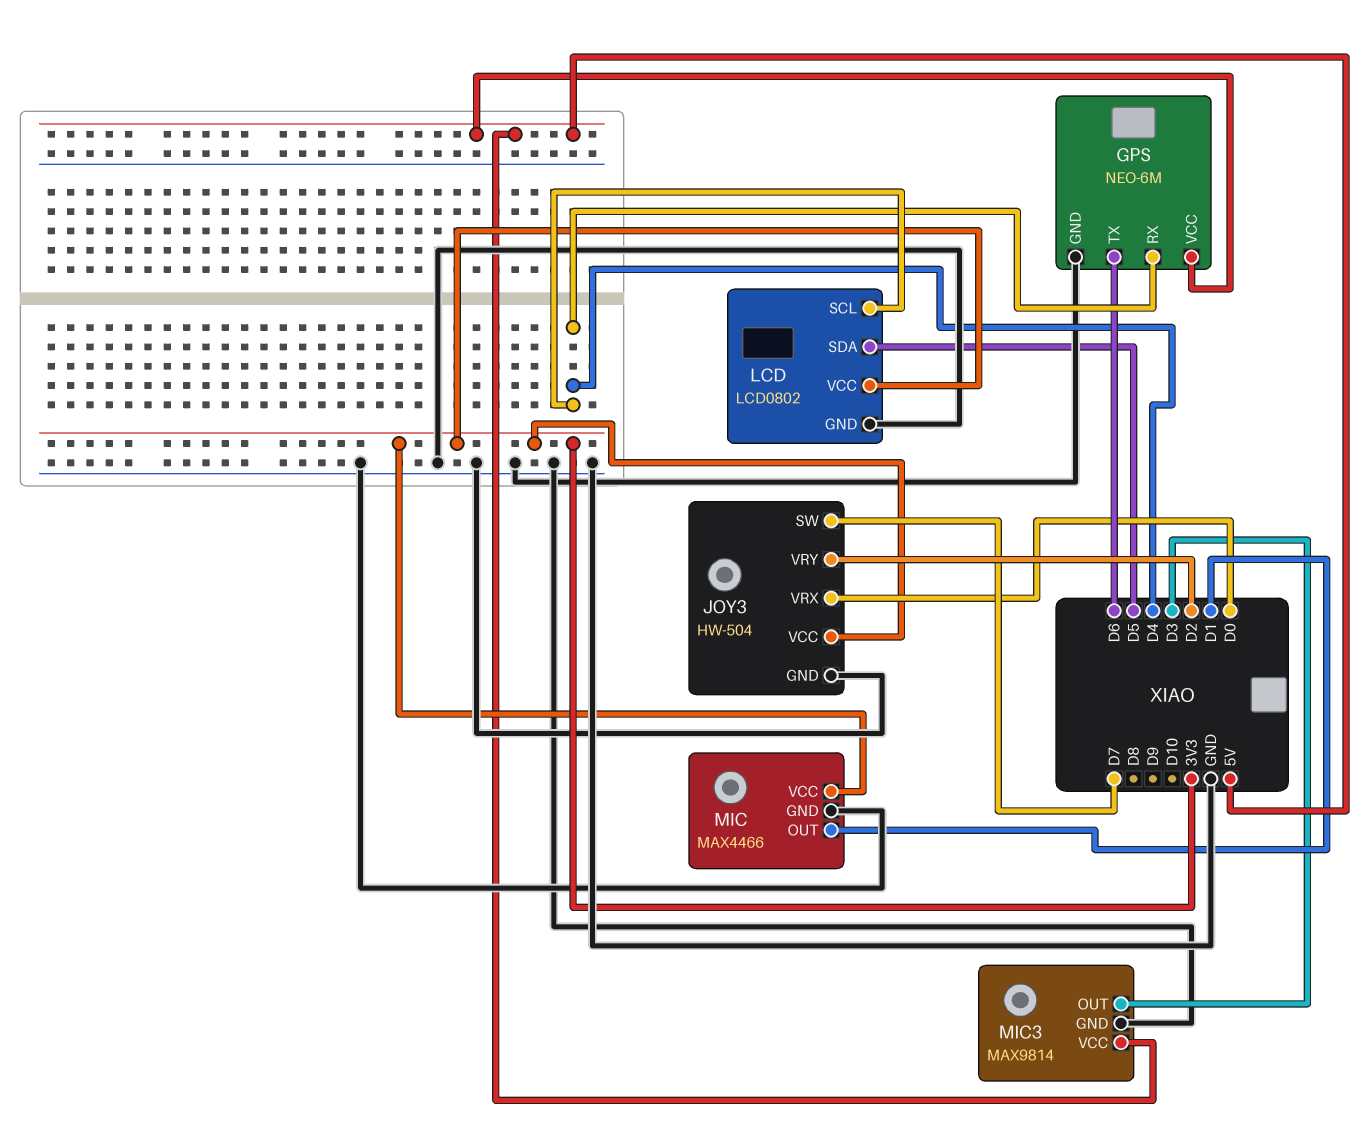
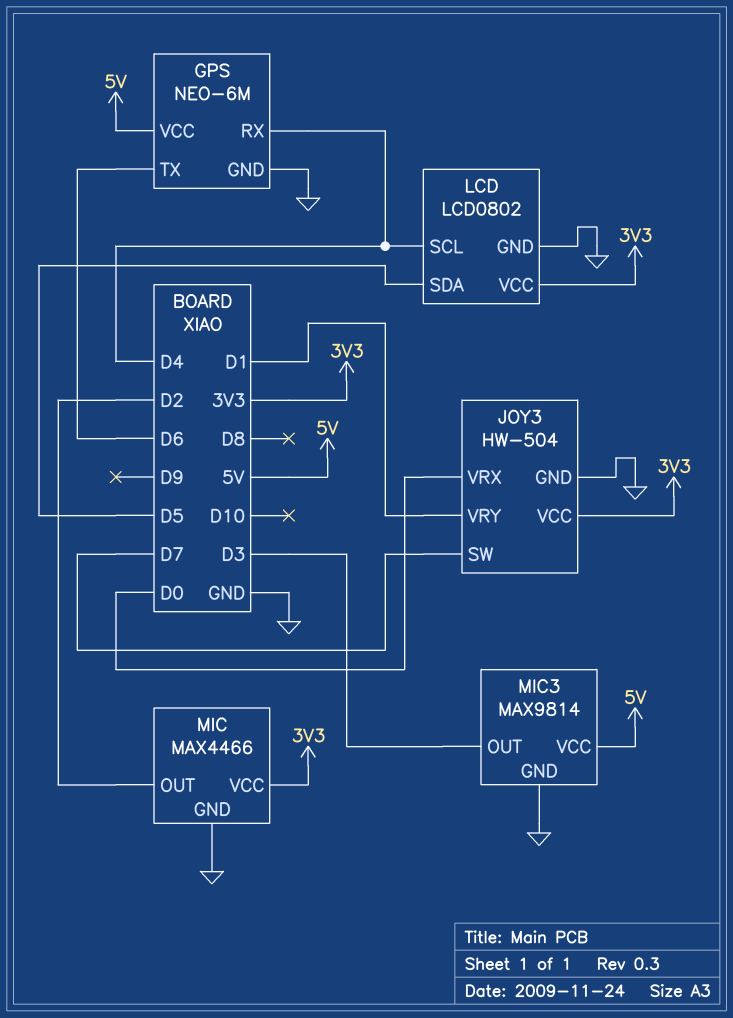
JOY3 pin VRY: D2 -> D1
MIC pin OUT: D1 -> D2

